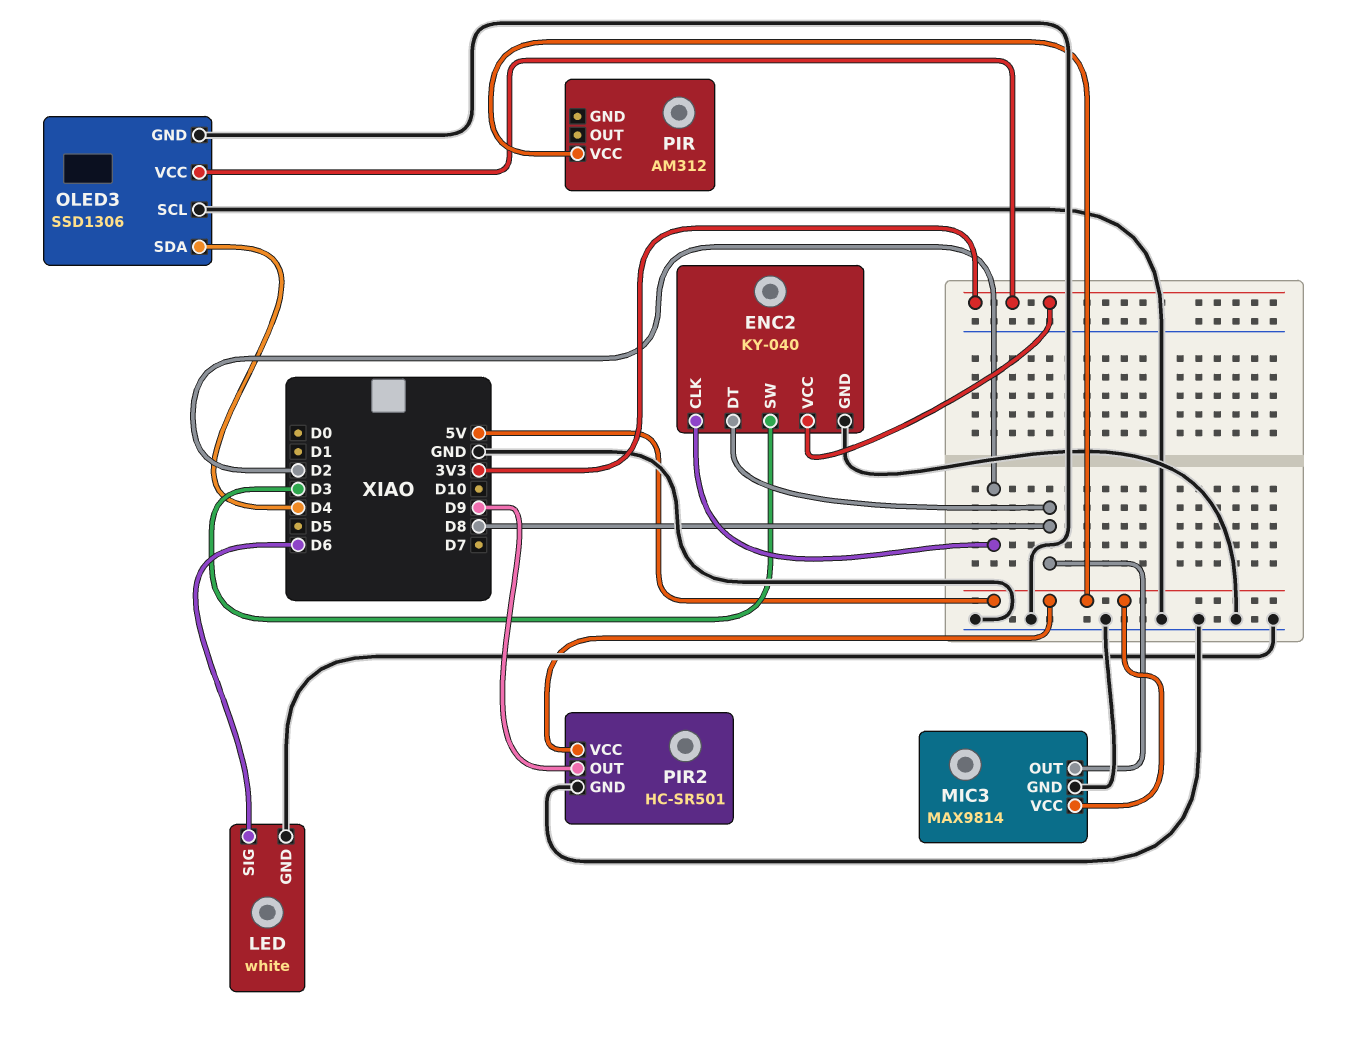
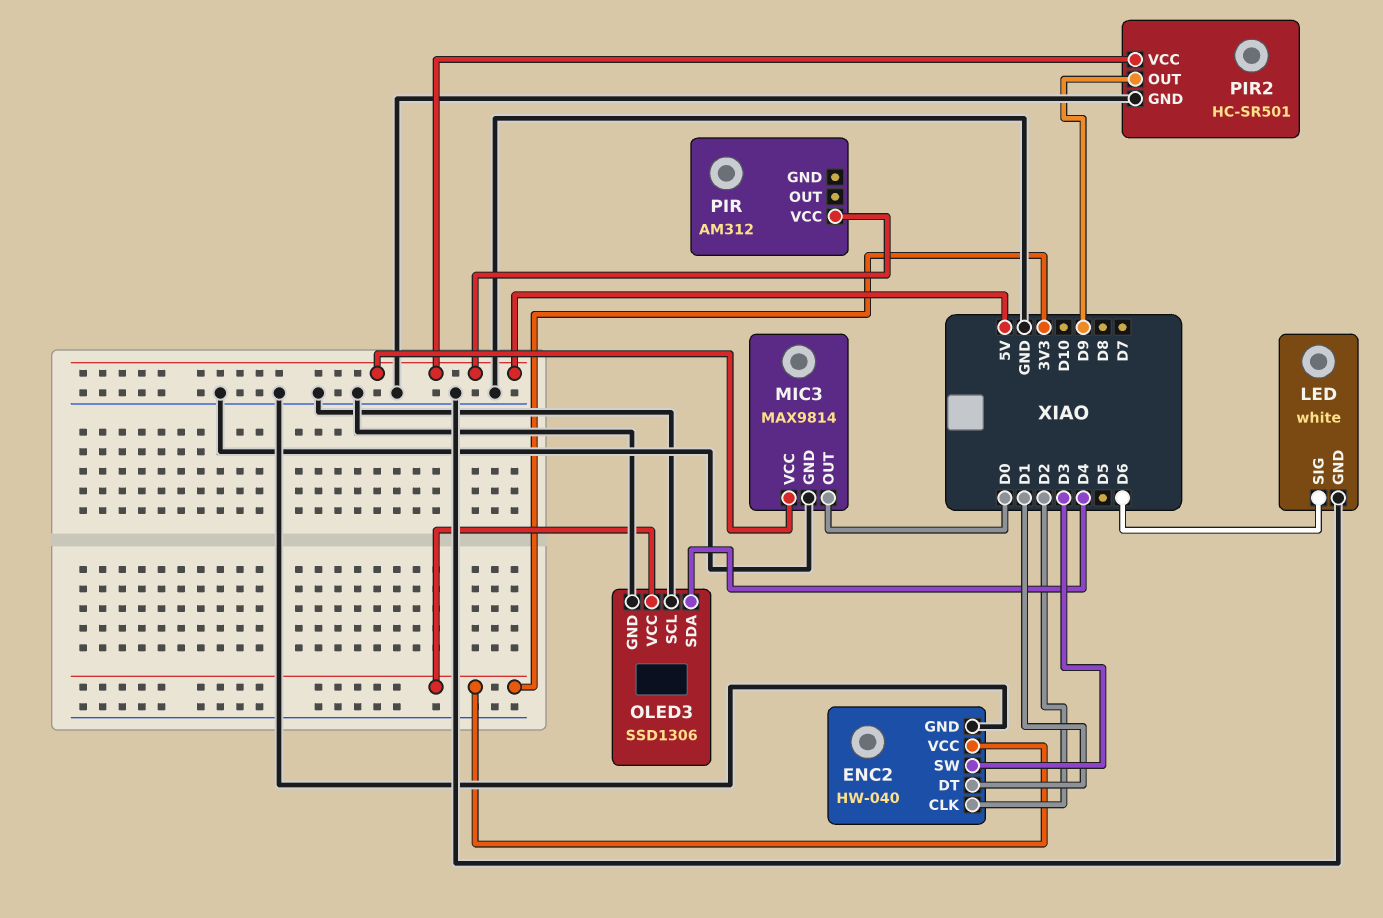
ENC2: KY-040 -> HW-040
ENC2 pin DT: D8 -> D1
MIC3 pin OUT: D8 -> D0

